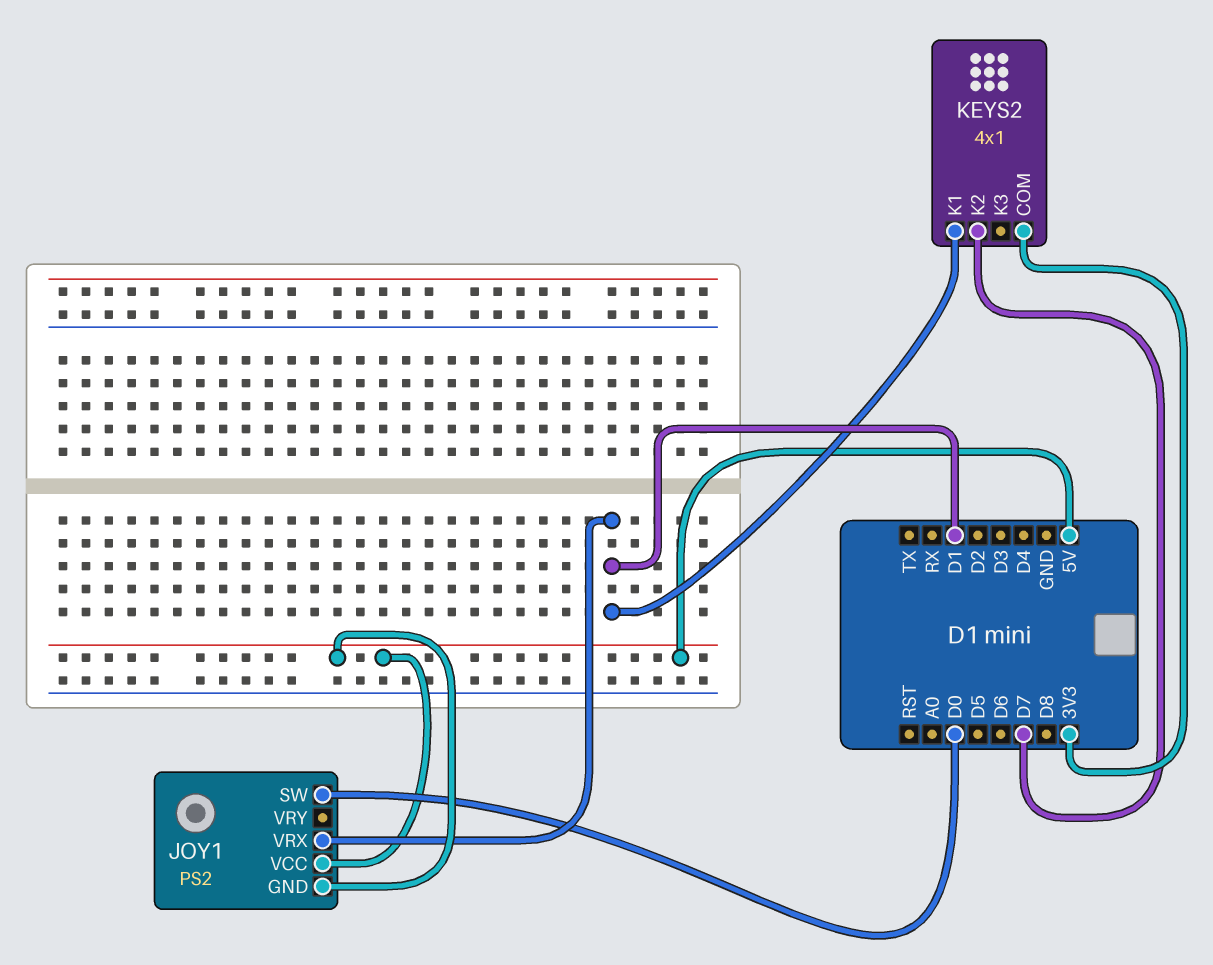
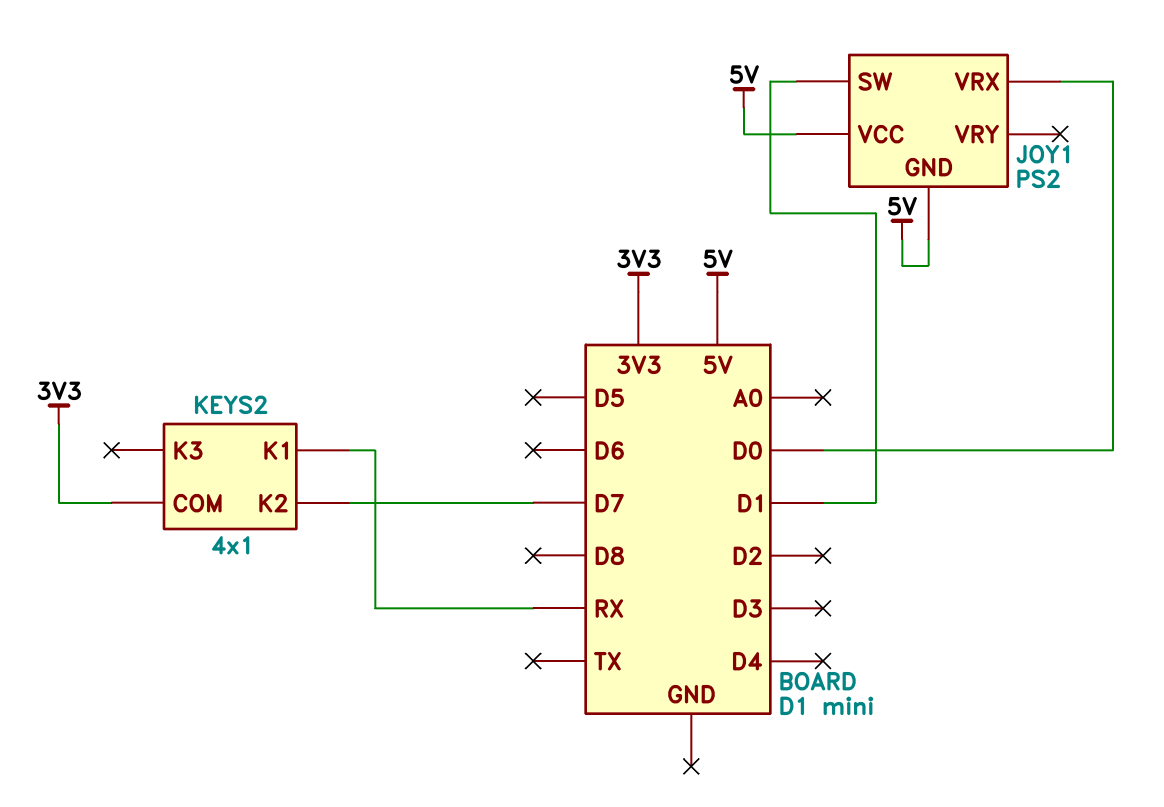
JOY1 pin SW: D0 -> D1
JOY1 pin VRX: D1 -> D0
KEYS2 pin K1: D1 -> RX

